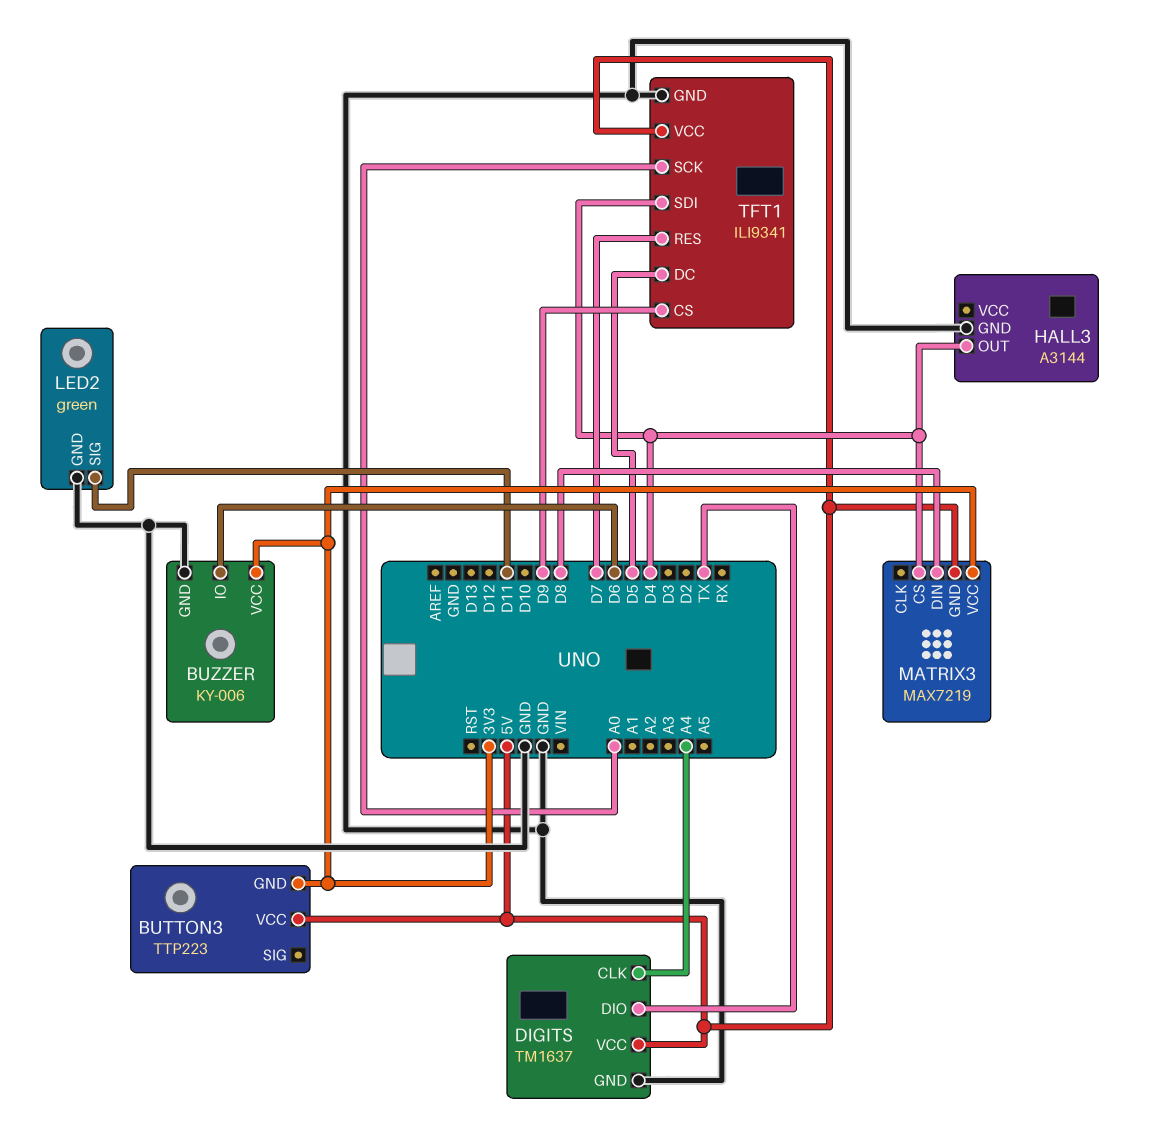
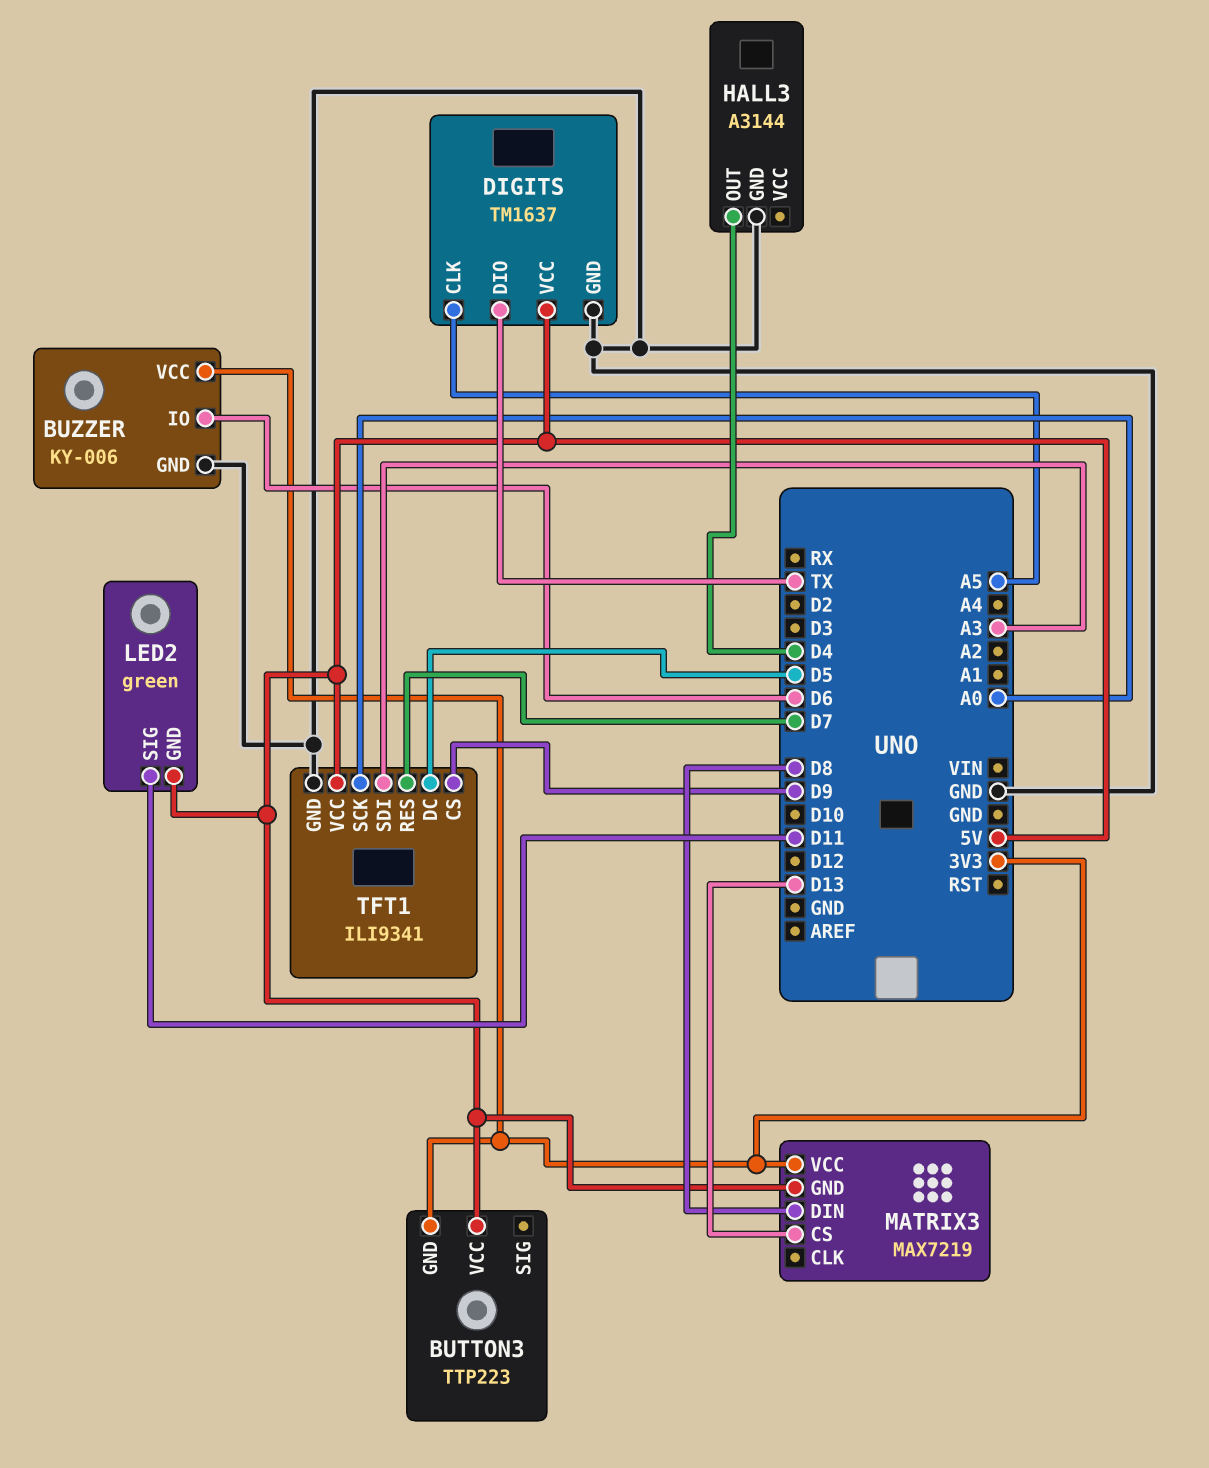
DIGITS pin CLK: A4 -> A5
LED2 pin GND: GND -> 5V
MATRIX3 pin CS: D4 -> D13
TFT1 pin SDI: D4 -> A3

